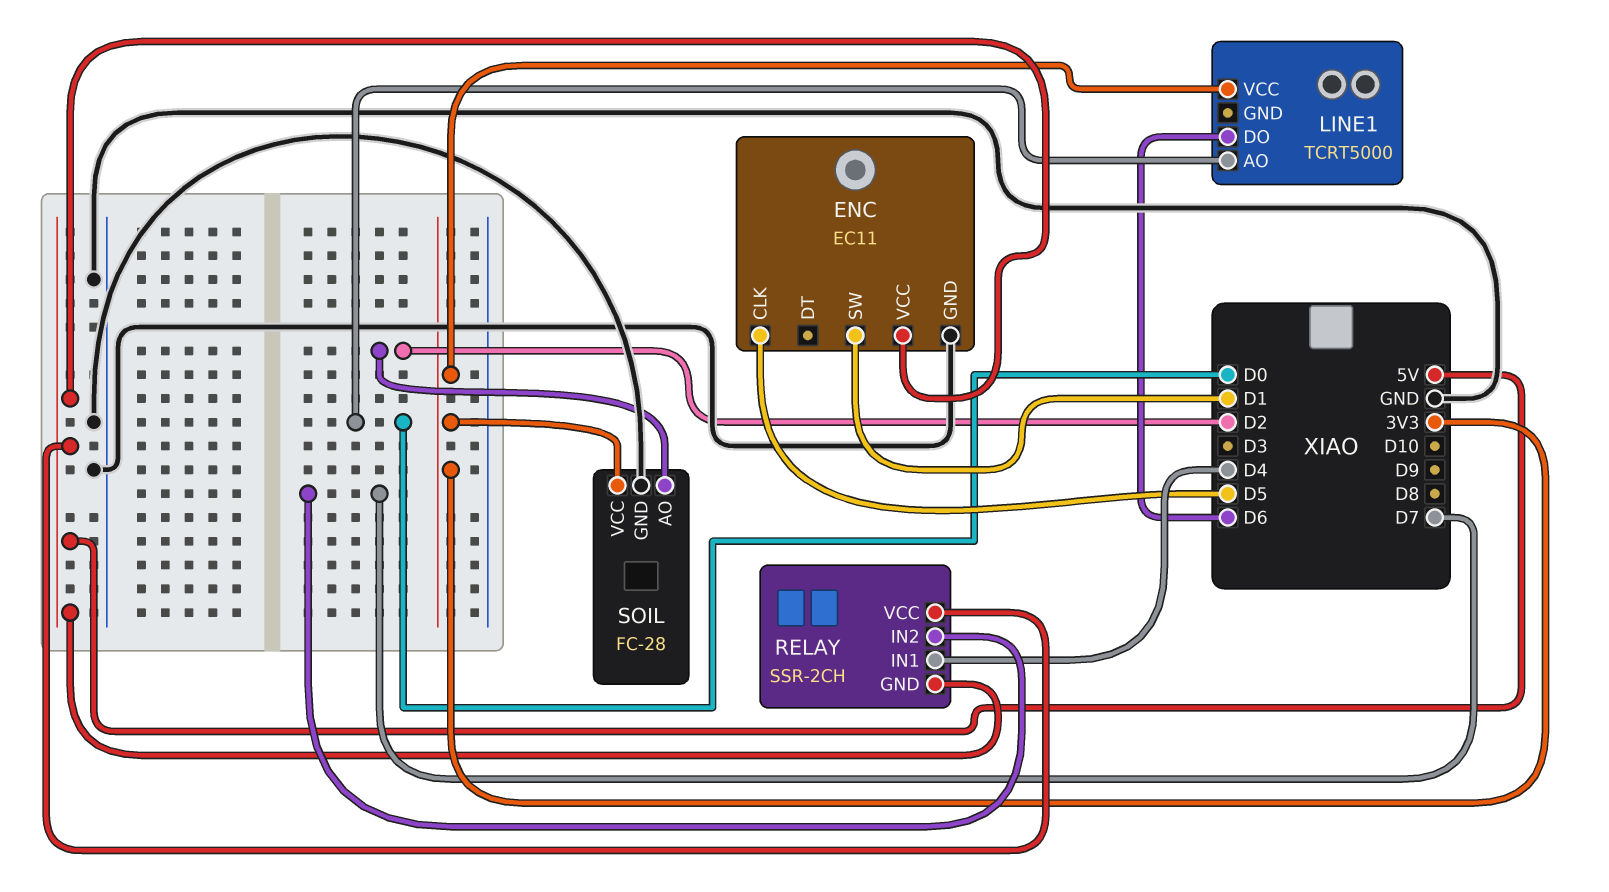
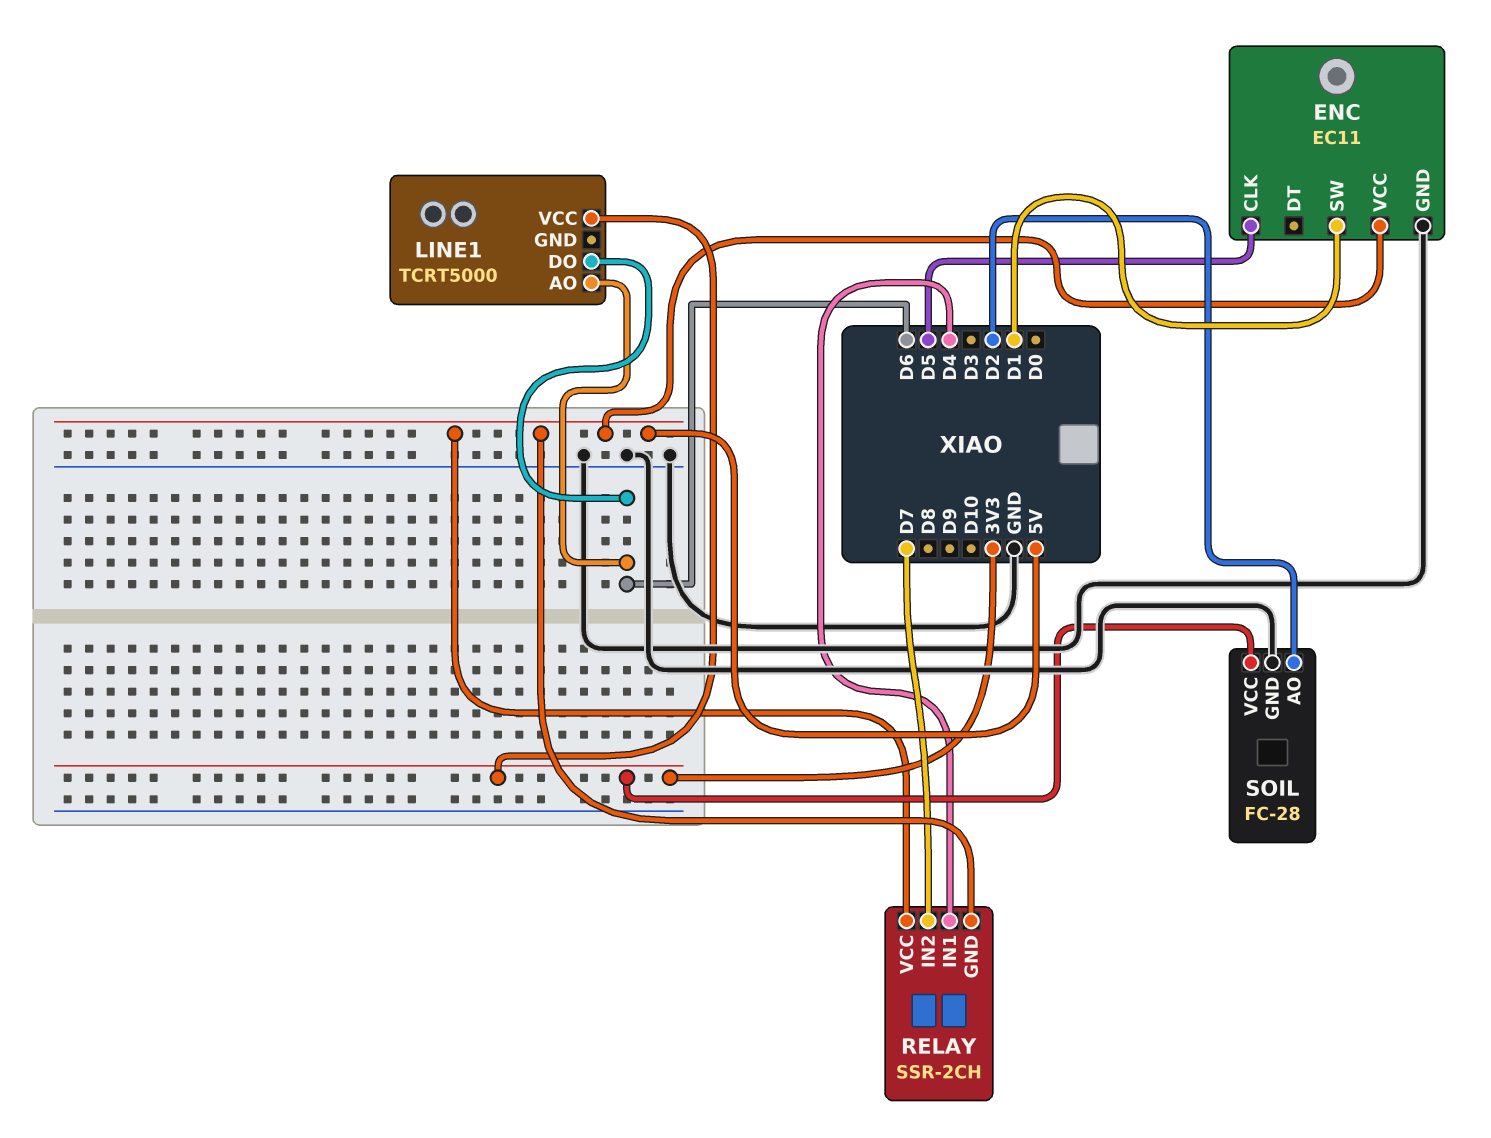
LINE1 pin AO: D0 -> D6

